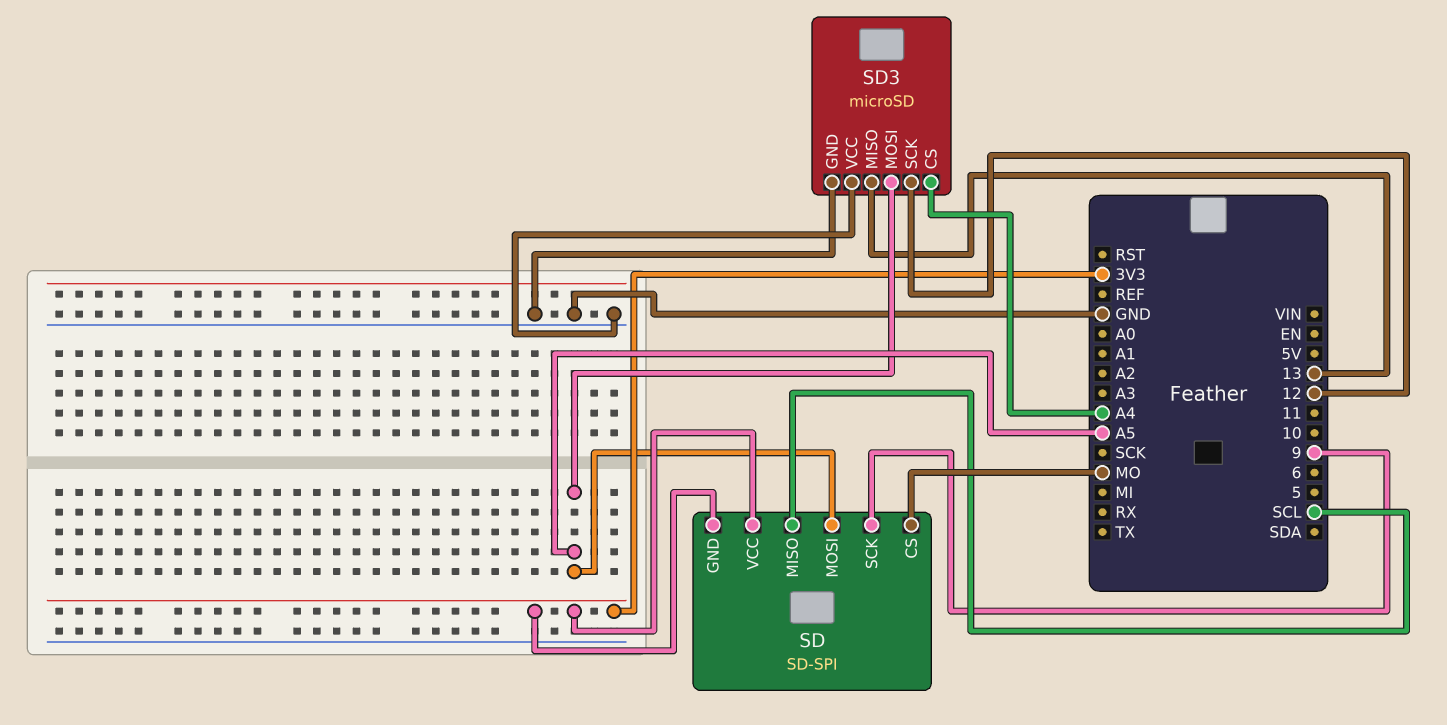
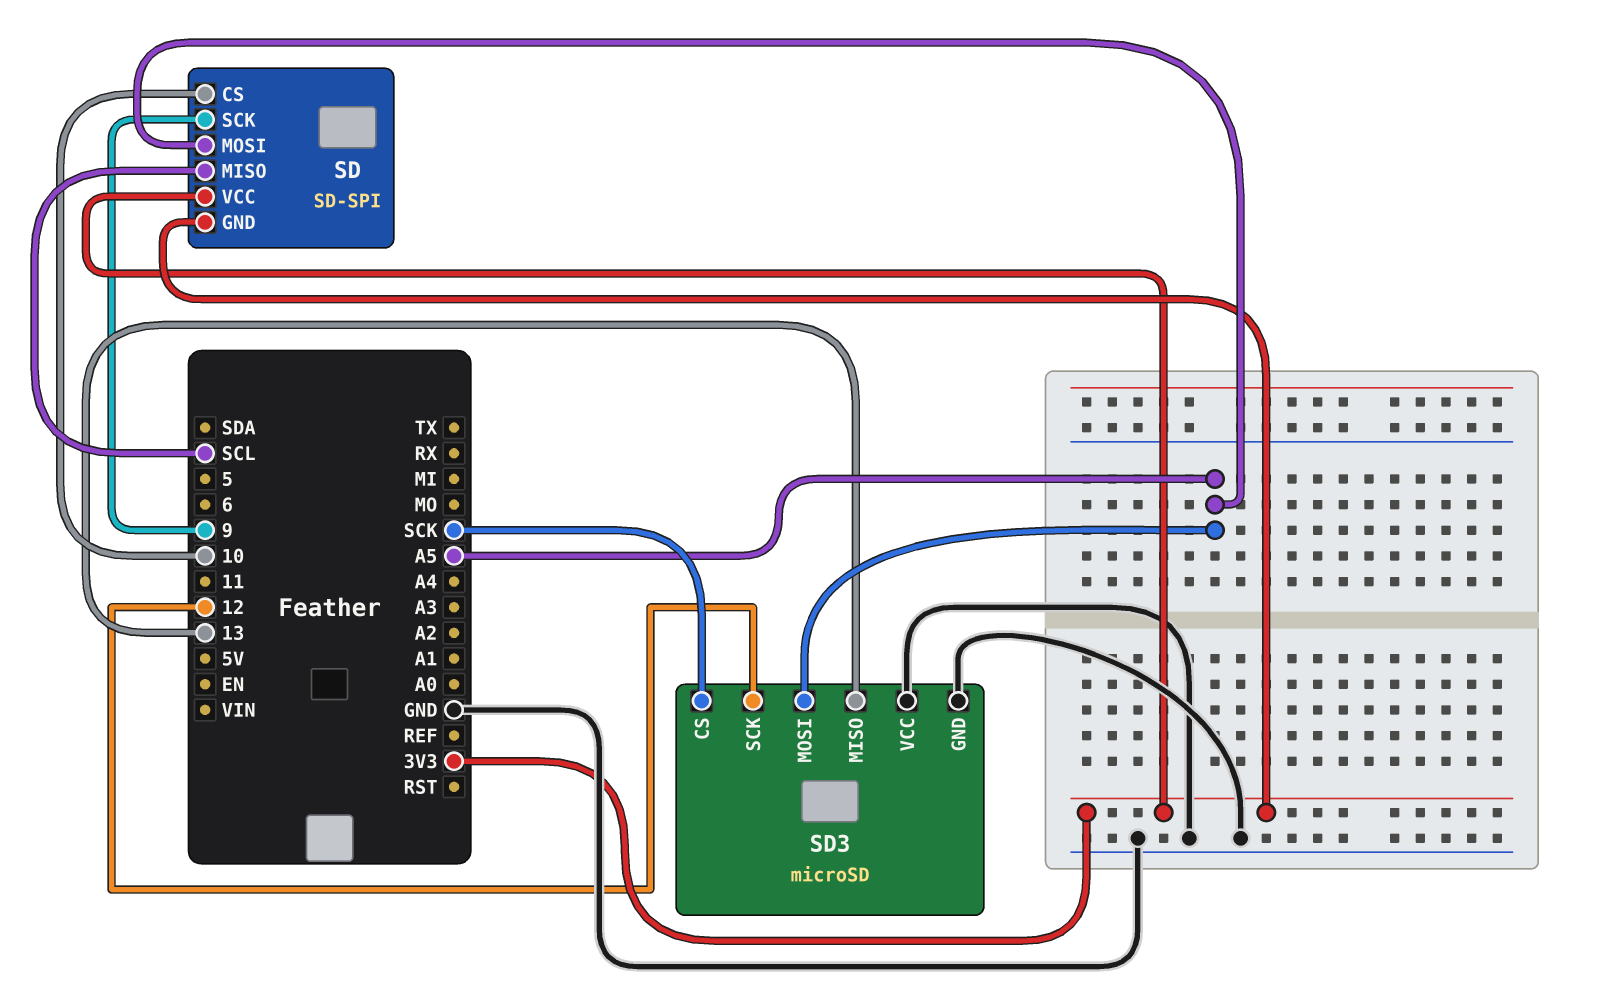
SD pin CS: MO -> 10
SD3 pin CS: A4 -> SCK

